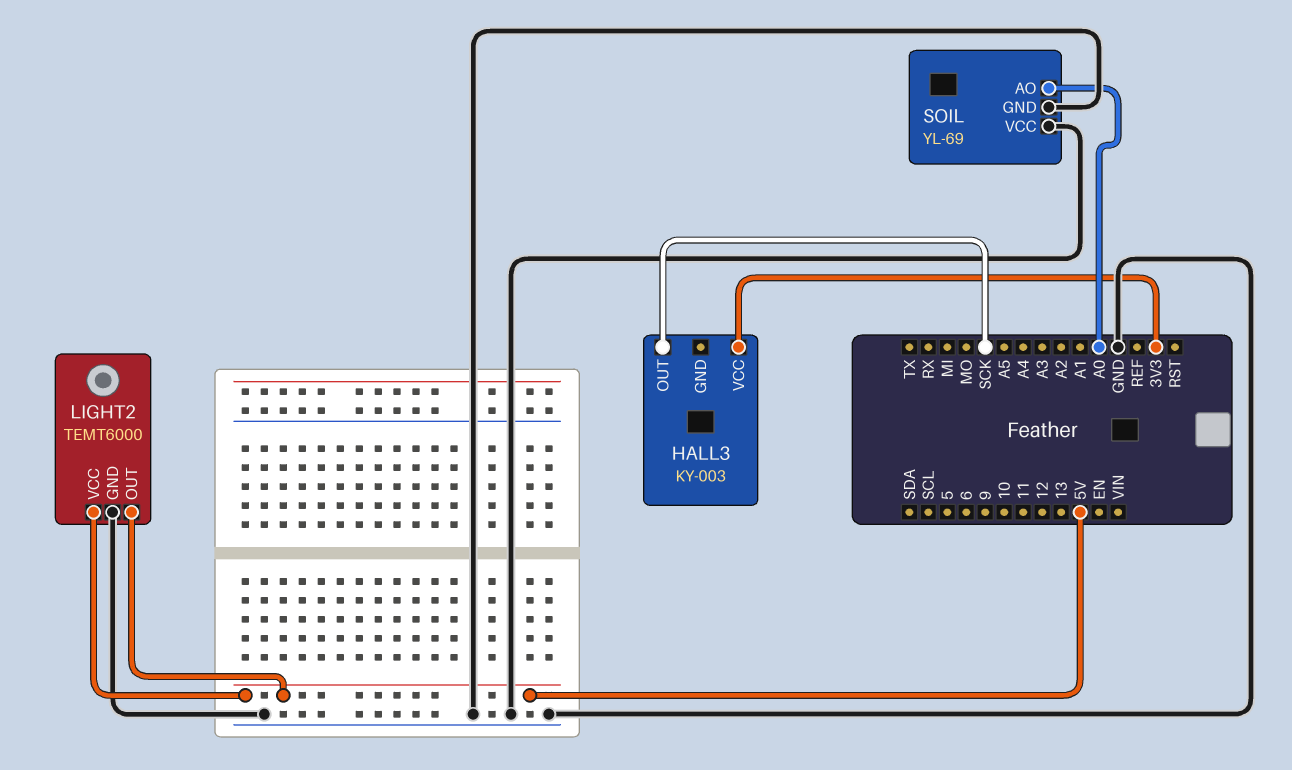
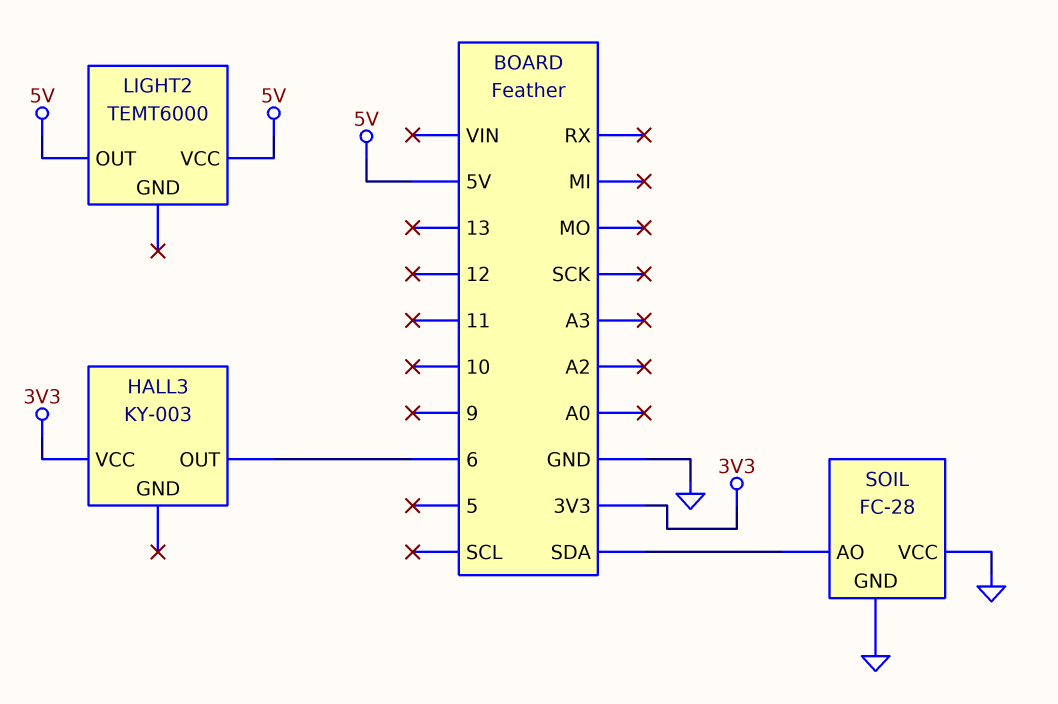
HALL3 pin OUT: SCK -> 6
LIGHT2 pin GND: GND -> none
SOIL: YL-69 -> FC-28
SOIL pin AO: A0 -> SDA

